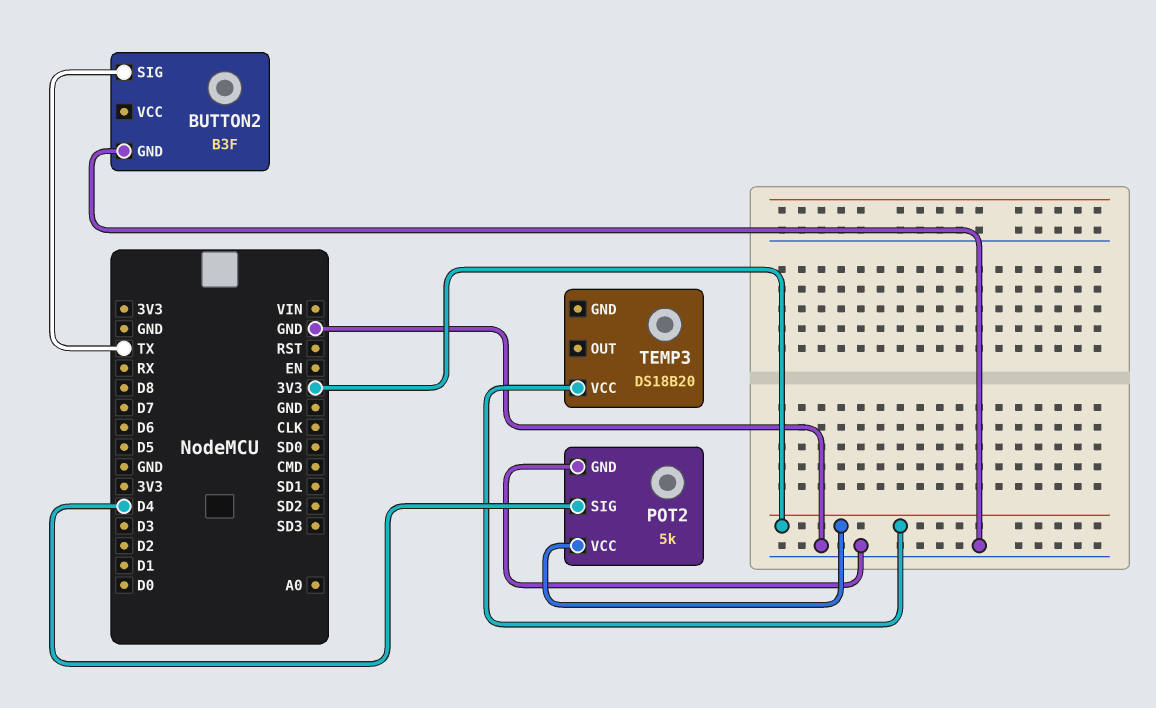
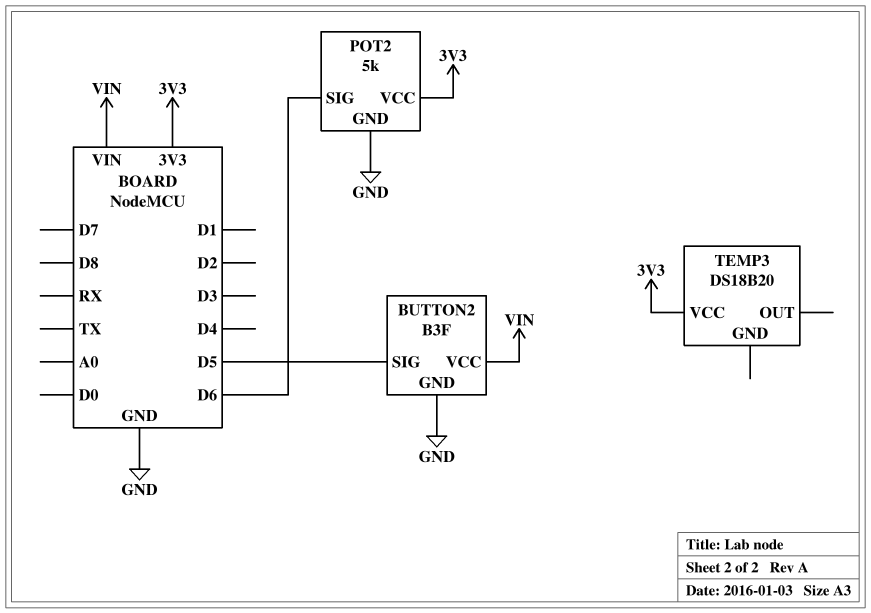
BUTTON2 pin SIG: TX -> D5
BUTTON2 pin VCC: none -> VIN
POT2 pin SIG: D4 -> D6

